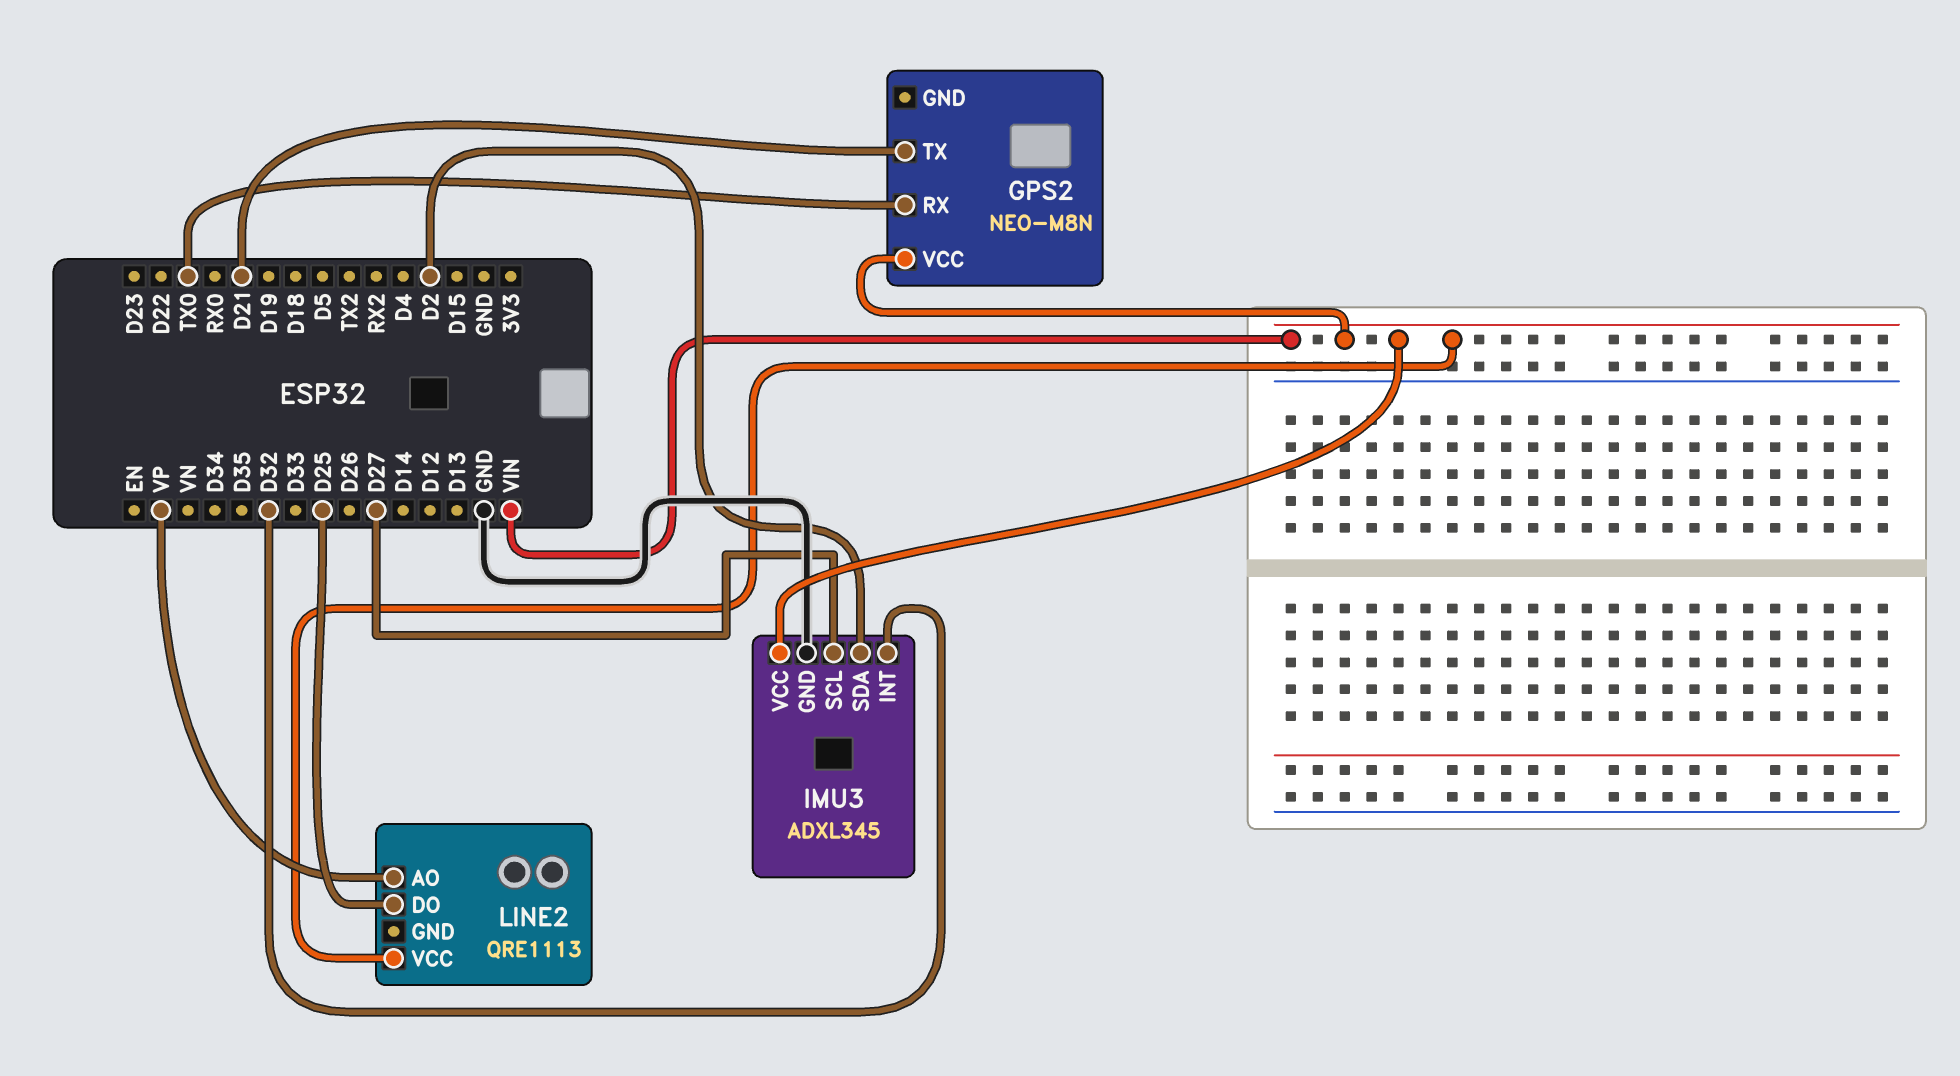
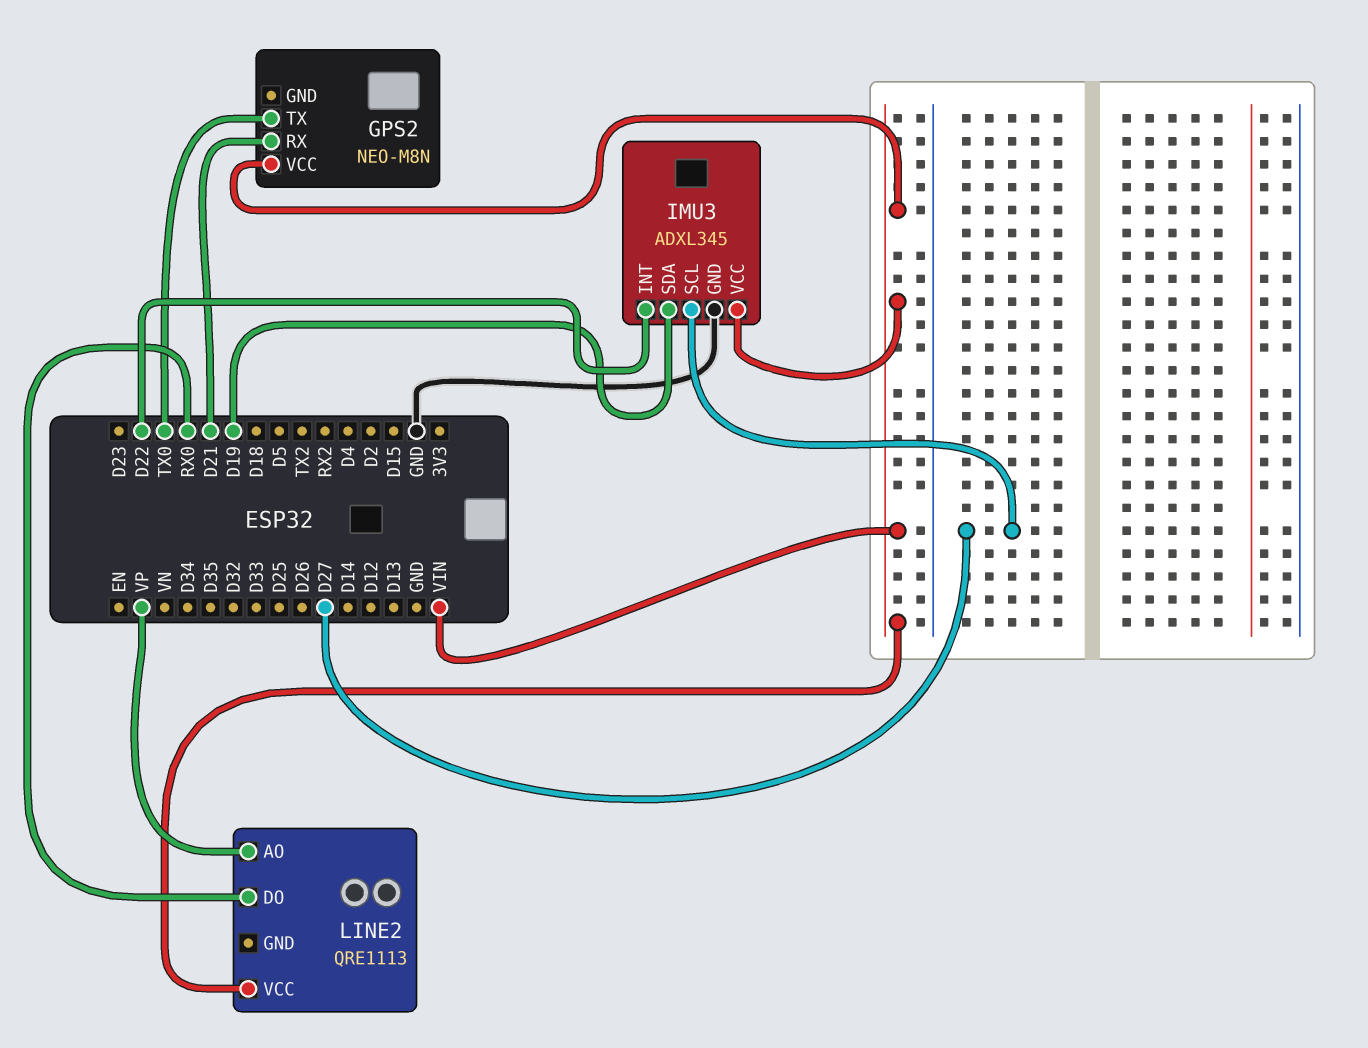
GPS2 pin RX: TX0 -> D21
GPS2 pin TX: D21 -> TX0
IMU3 pin INT: D32 -> D22
IMU3 pin SDA: D2 -> D19
LINE2 pin DO: D25 -> RX0

